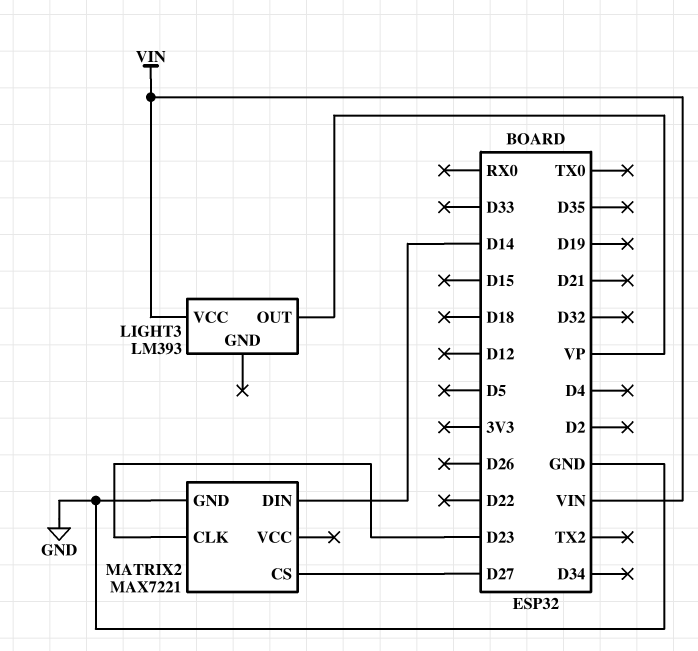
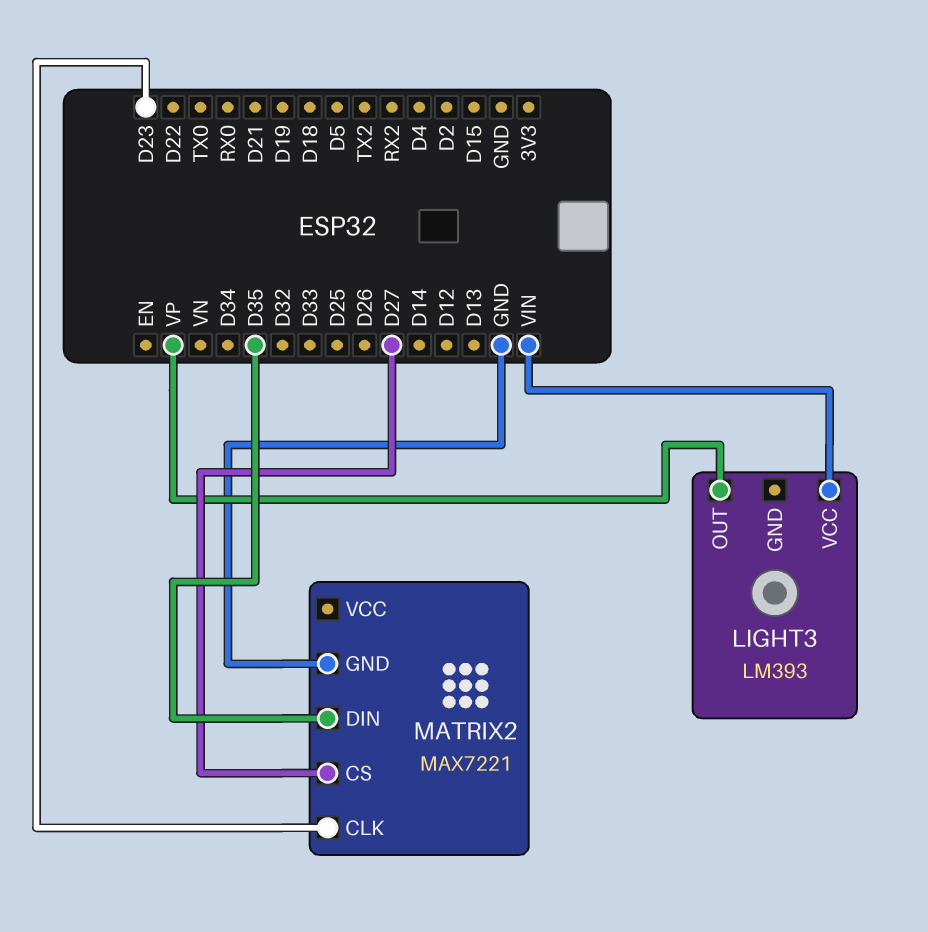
MATRIX2 pin DIN: D14 -> D35

